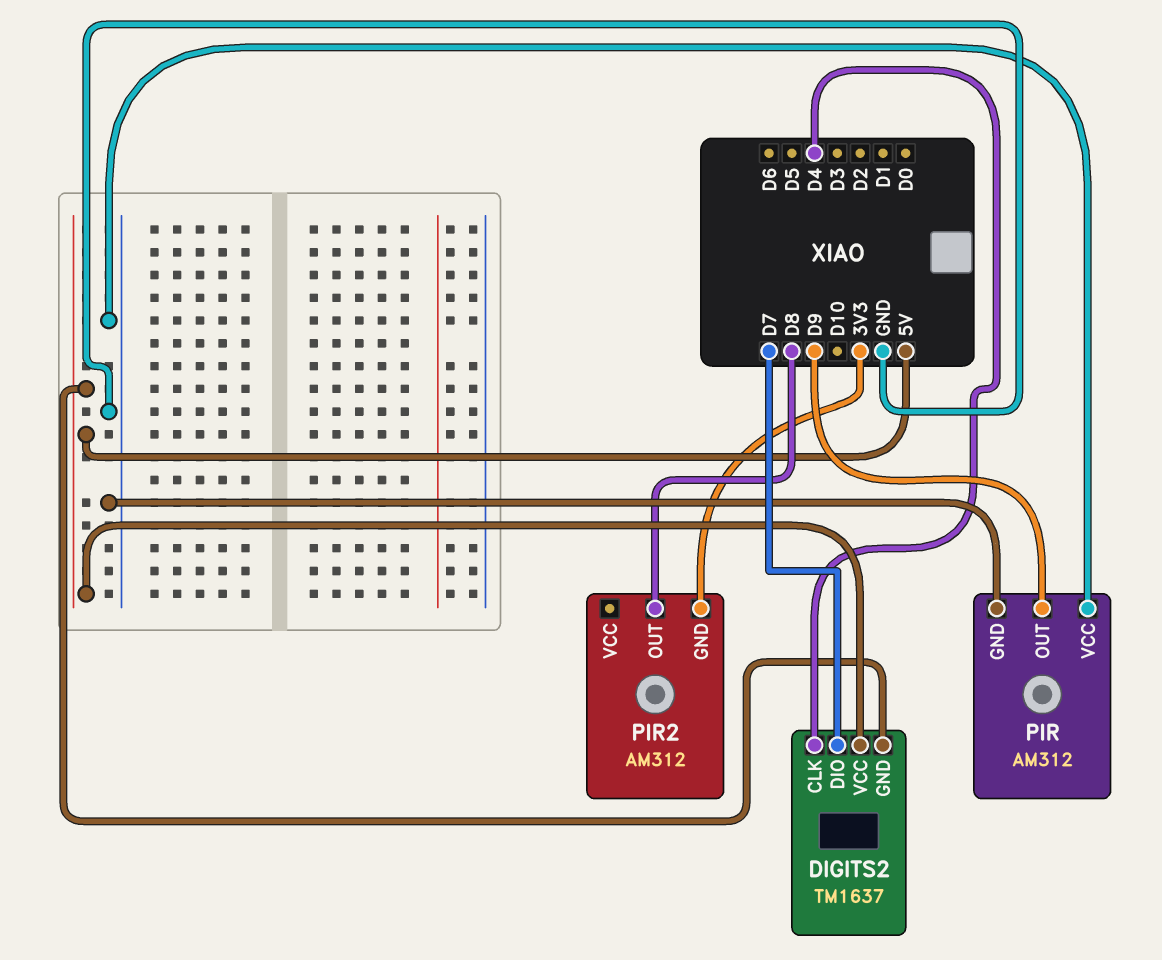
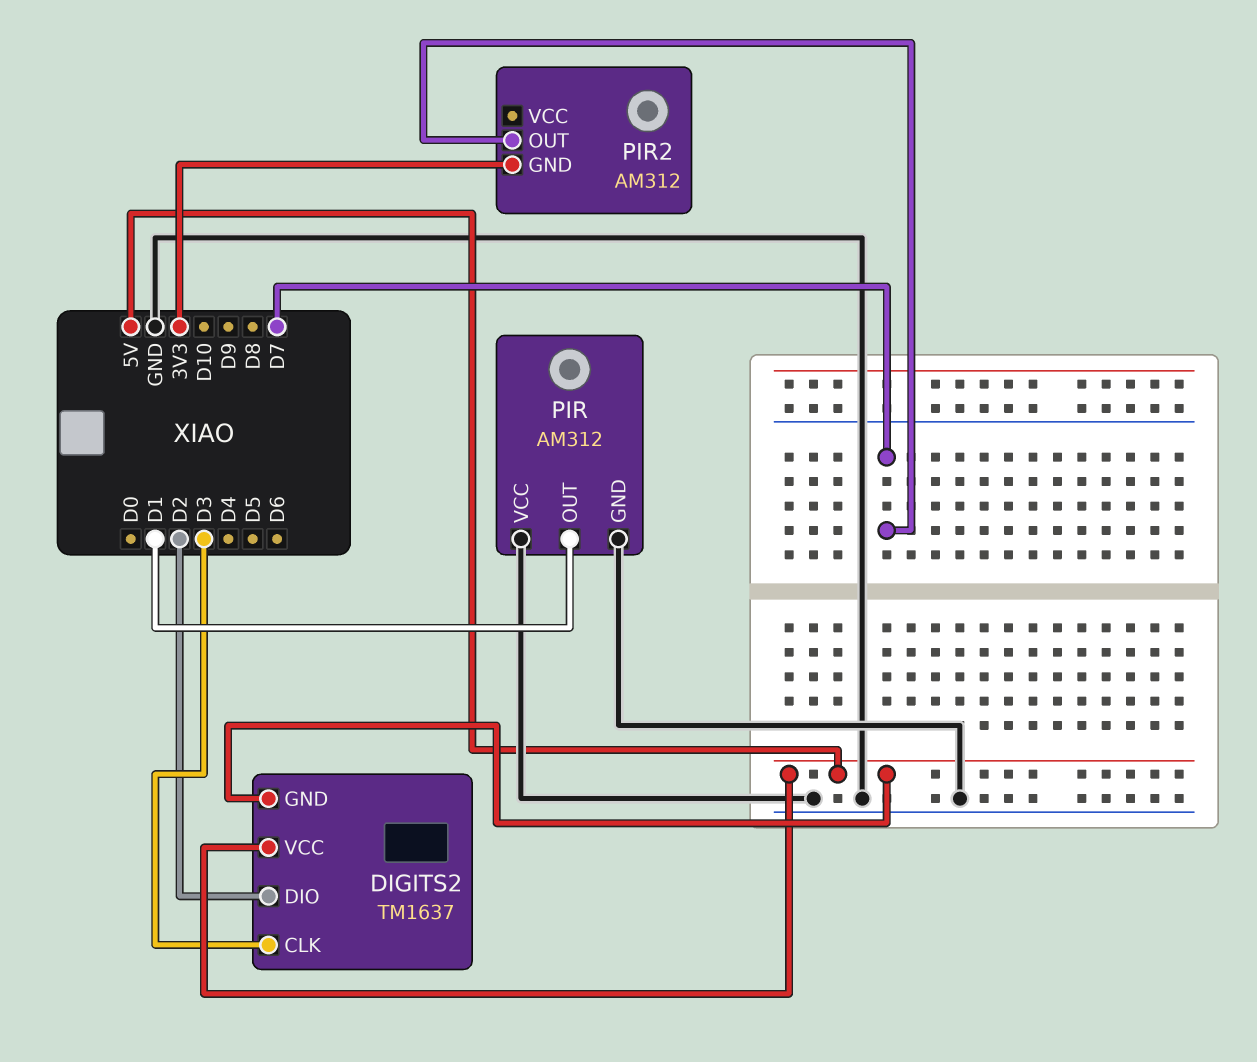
DIGITS2 pin CLK: D4 -> D3
DIGITS2 pin DIO: D7 -> D2
PIR pin OUT: D9 -> D1
PIR2 pin OUT: D8 -> D7

